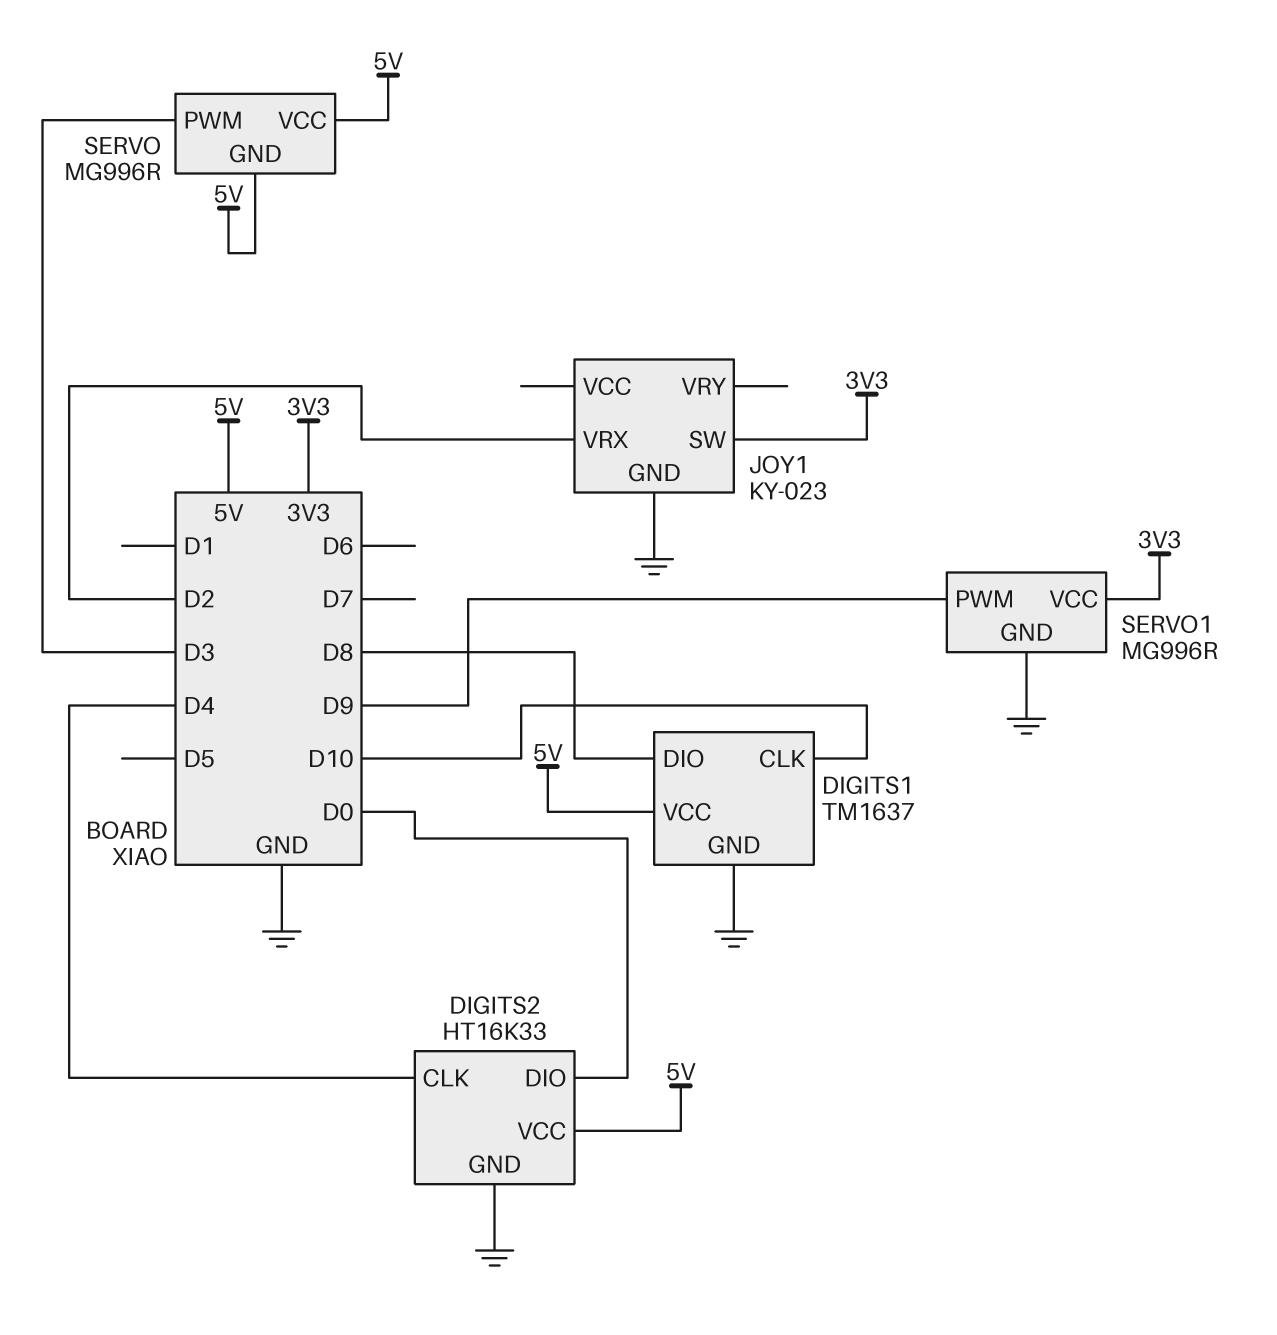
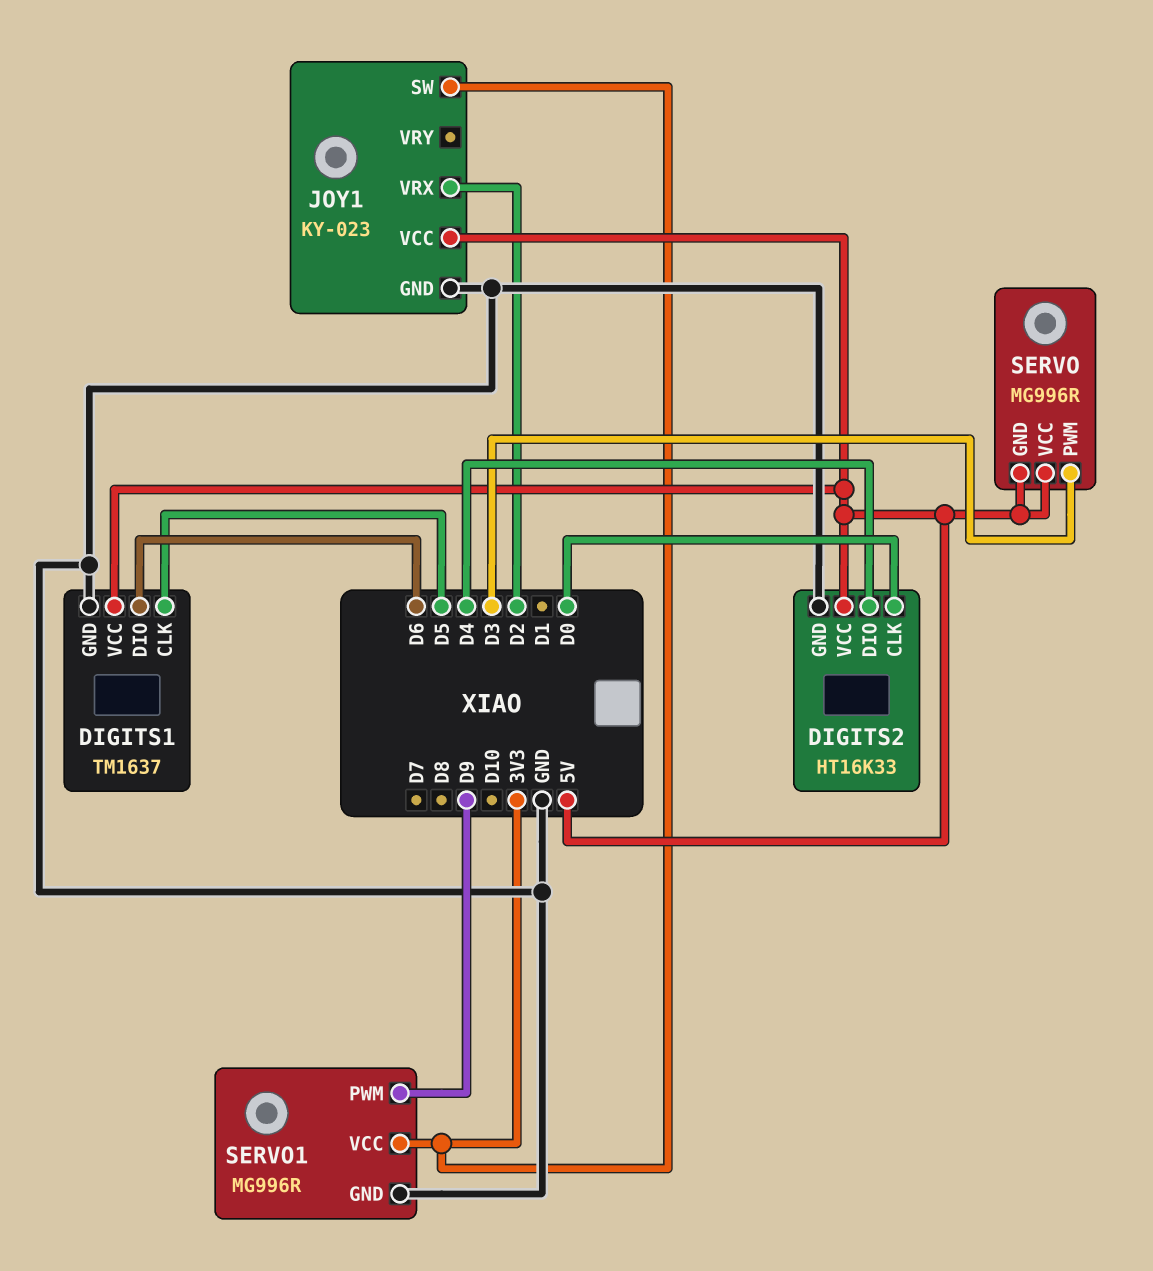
DIGITS1 pin CLK: D10 -> D5
DIGITS1 pin DIO: D8 -> D6
DIGITS2 pin CLK: D4 -> D0
DIGITS2 pin DIO: D0 -> D4
JOY1 pin VCC: none -> 5V

